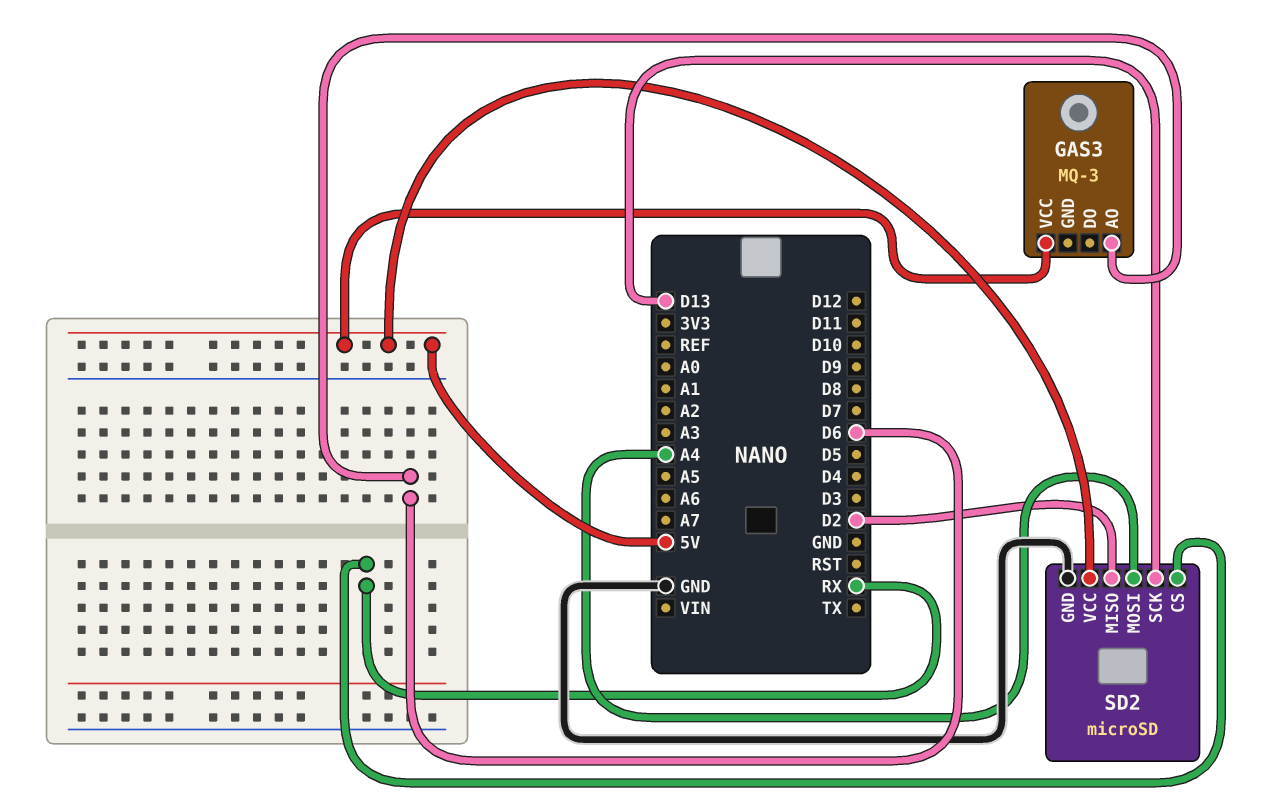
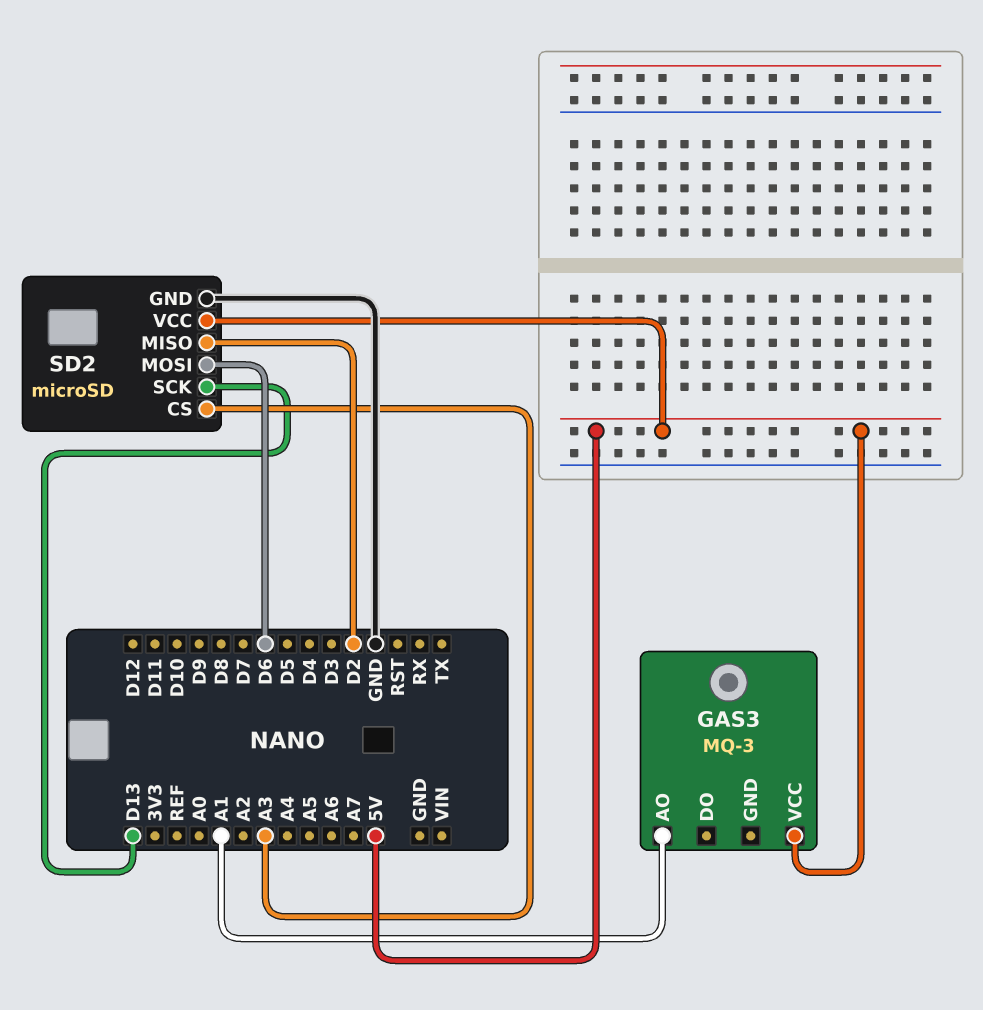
GAS3 pin AO: D6 -> A1
SD2 pin CS: RX -> A3
SD2 pin MOSI: A4 -> D6

